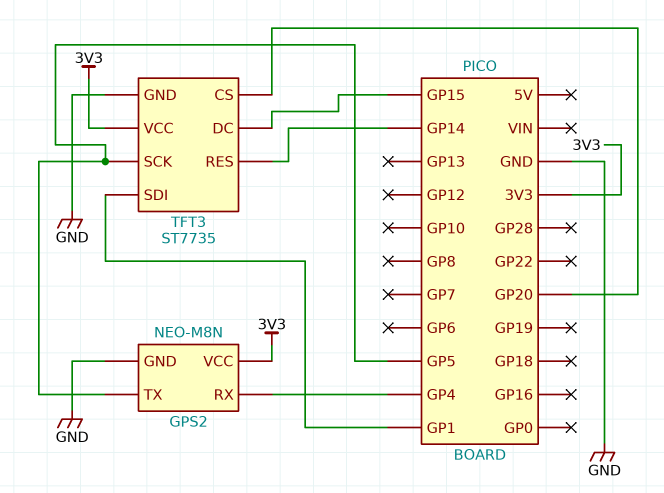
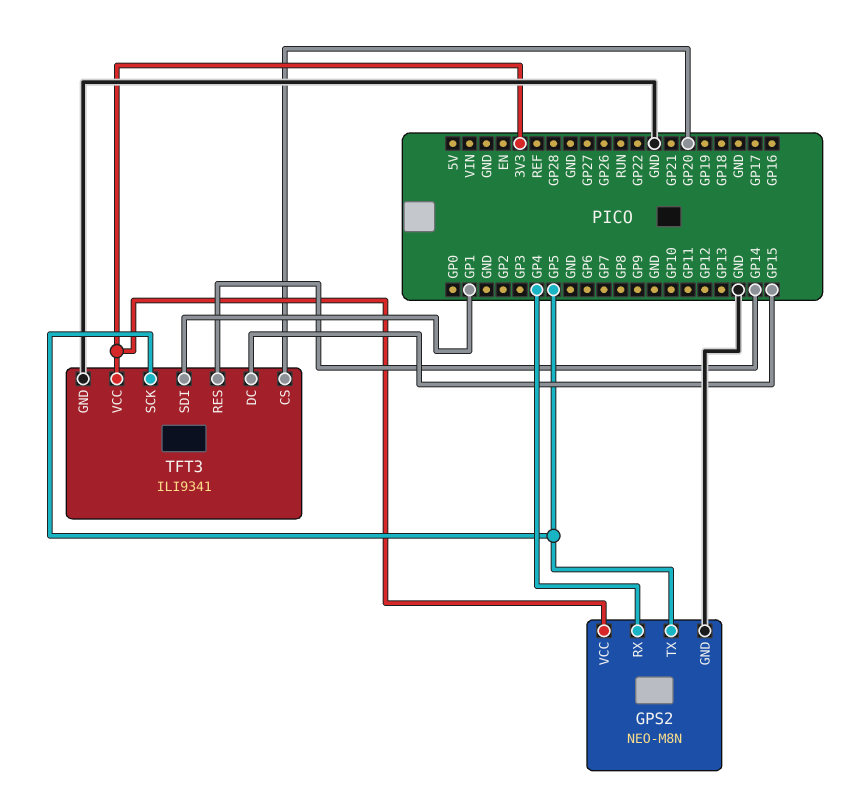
TFT3: ST7735 -> ILI9341

